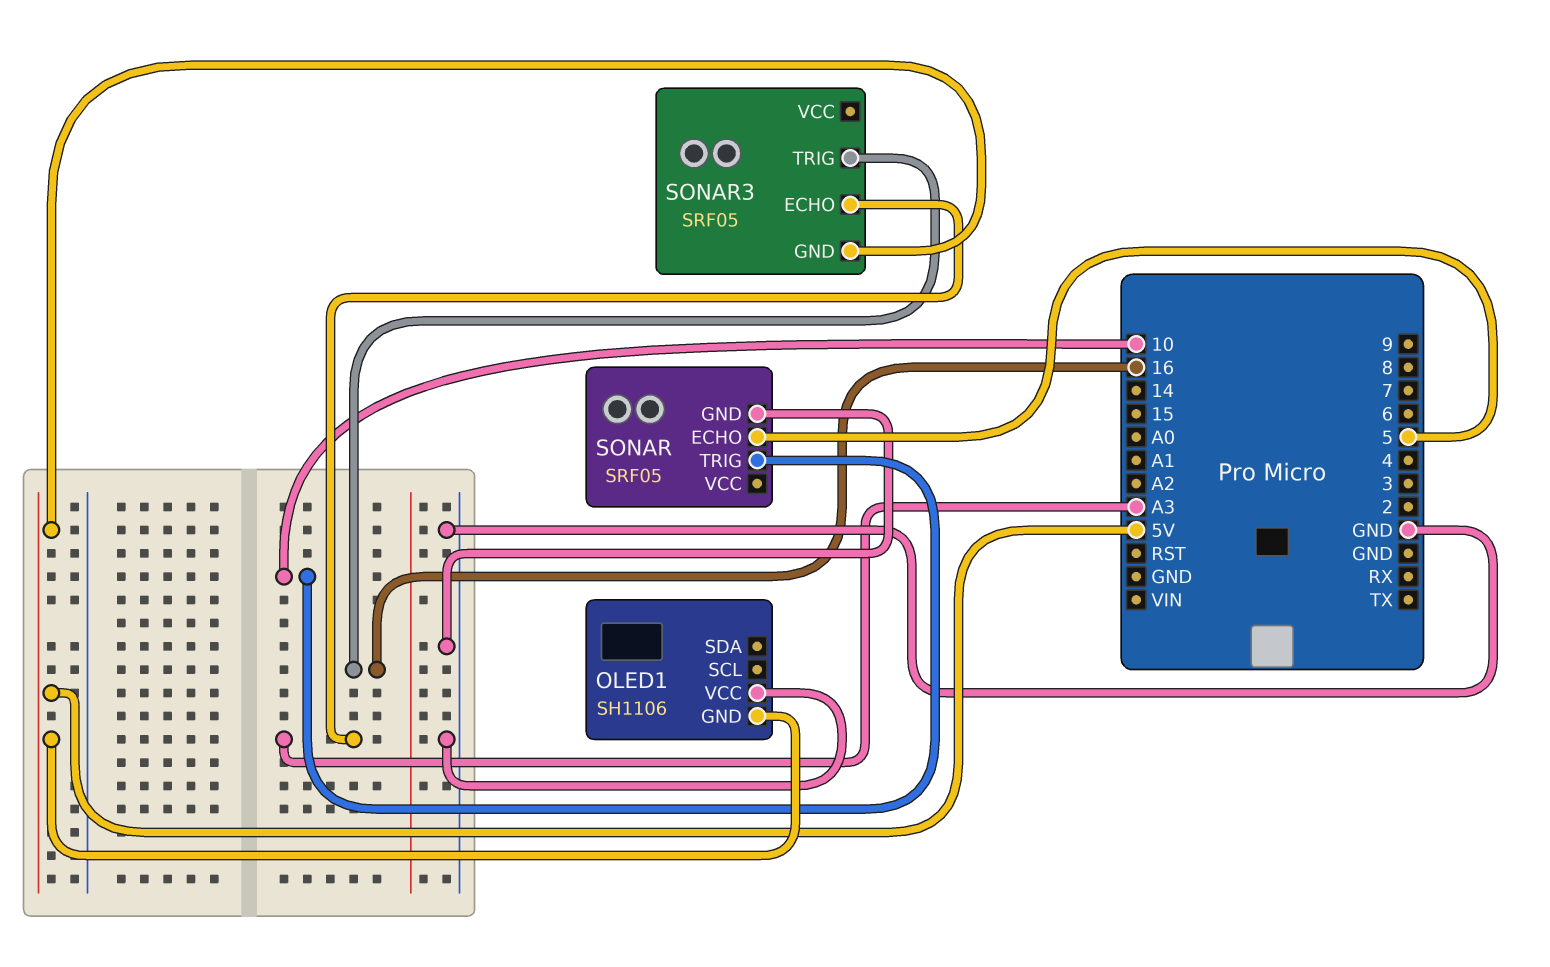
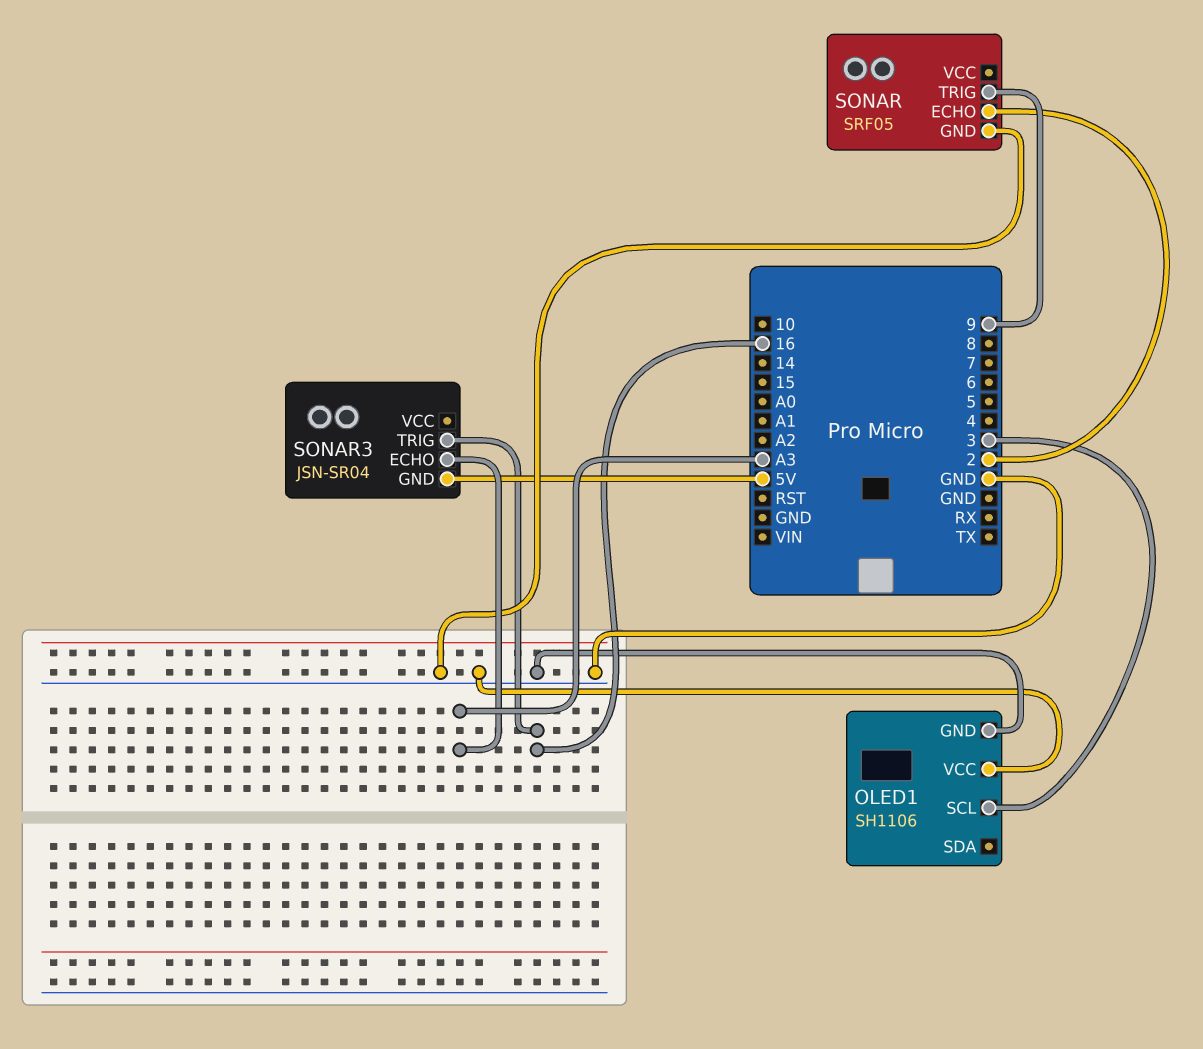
OLED1 pin GND: 5V -> GND
OLED1 pin SCL: none -> 3
SONAR pin ECHO: 5 -> 2
SONAR pin TRIG: 10 -> 9
SONAR3: SRF05 -> JSN-SR04

